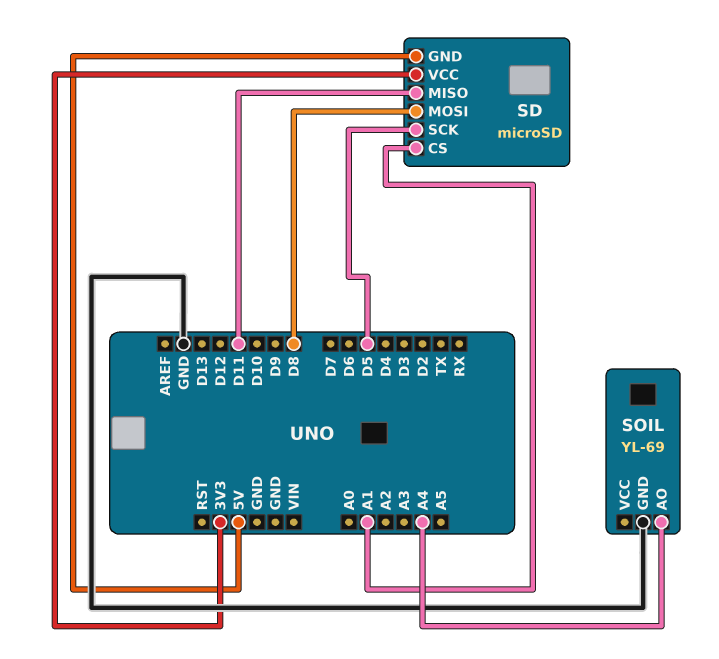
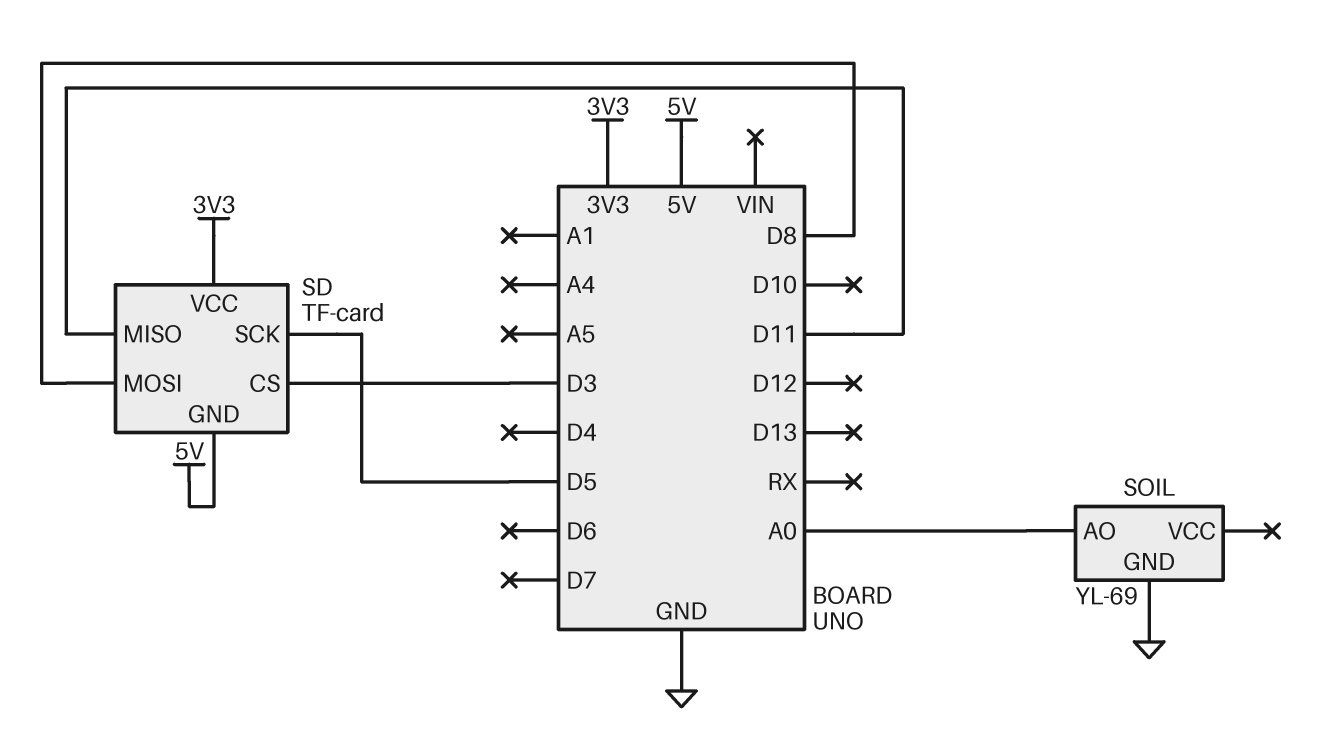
SD: microSD -> TF-card
SD pin CS: A1 -> D3
SOIL pin AO: A4 -> A0

